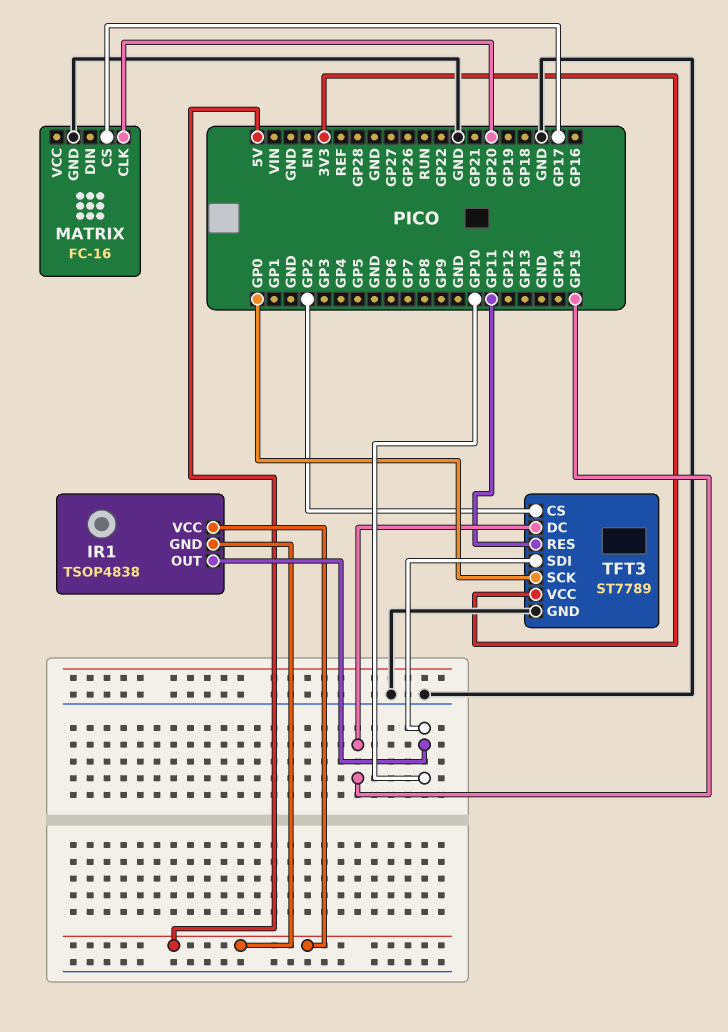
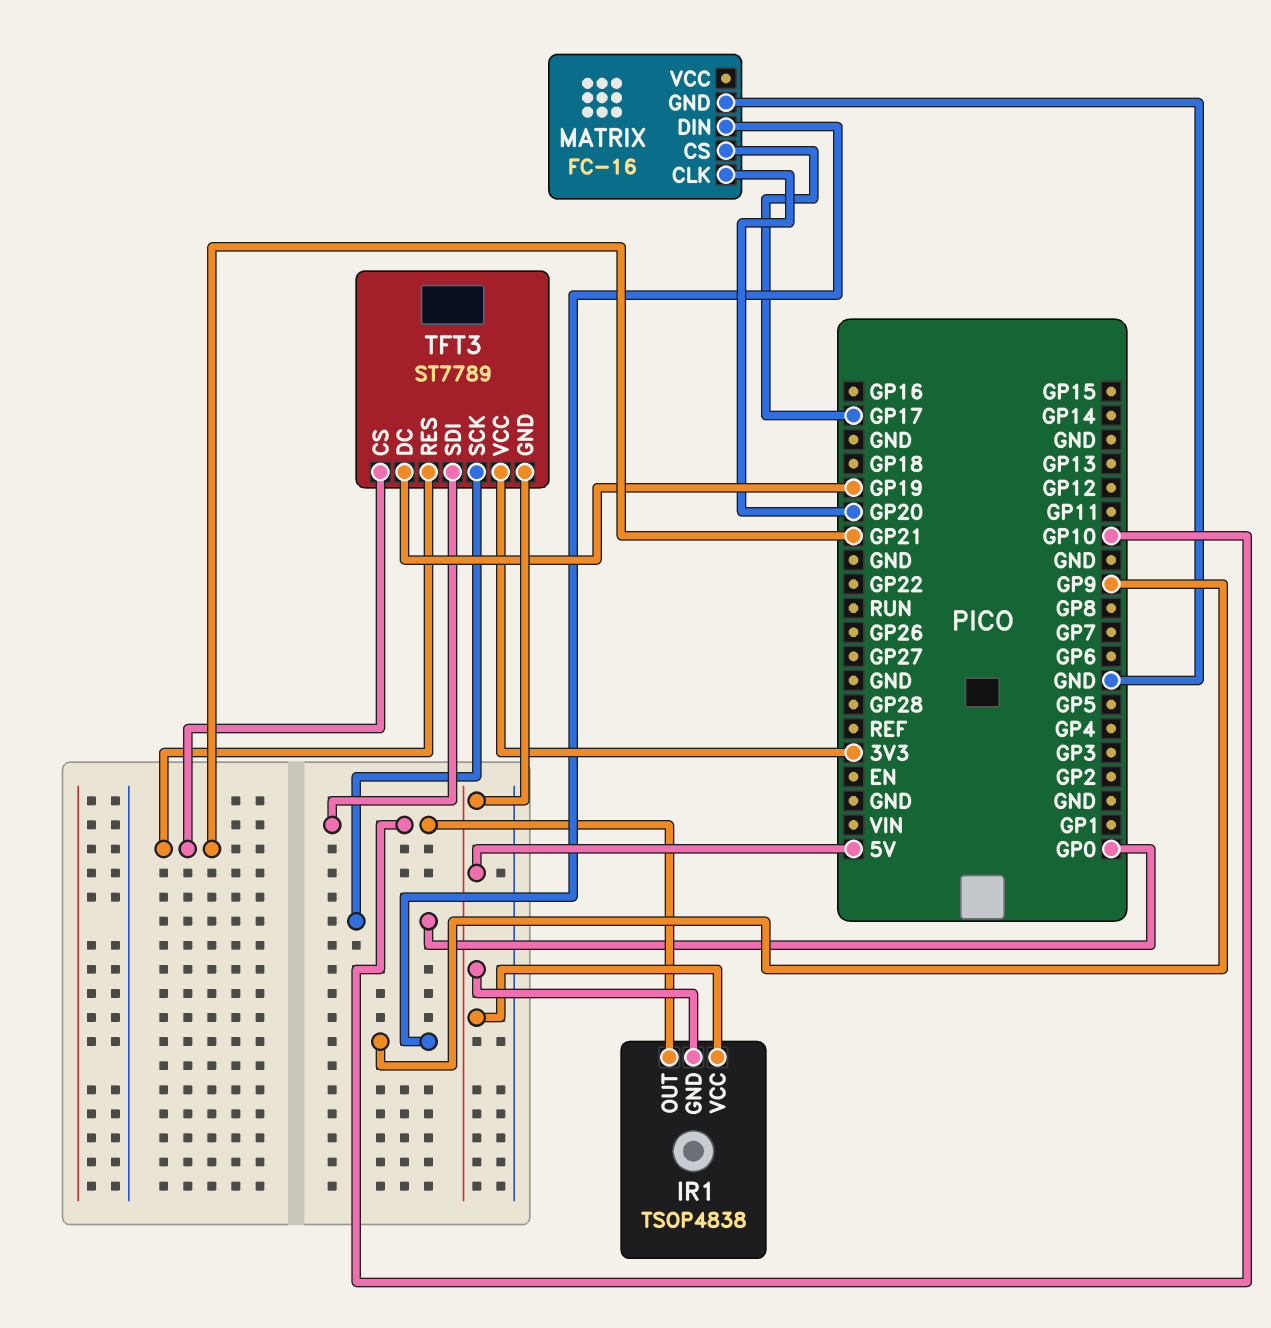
MATRIX pin DIN: none -> GP9
TFT3 pin CS: GP2 -> GP21
TFT3 pin DC: GP15 -> GP19
TFT3 pin GND: GND -> 5V
TFT3 pin RES: GP11 -> GP21

